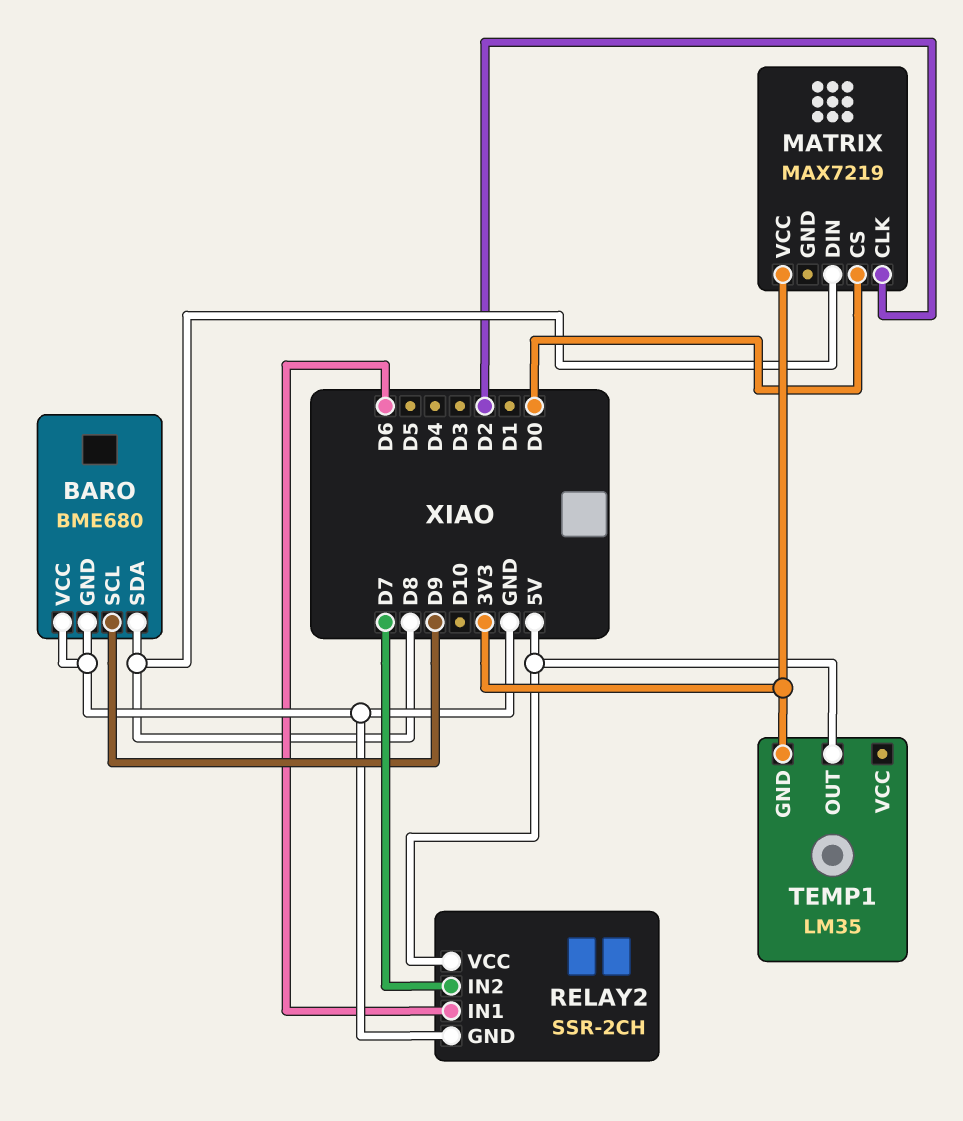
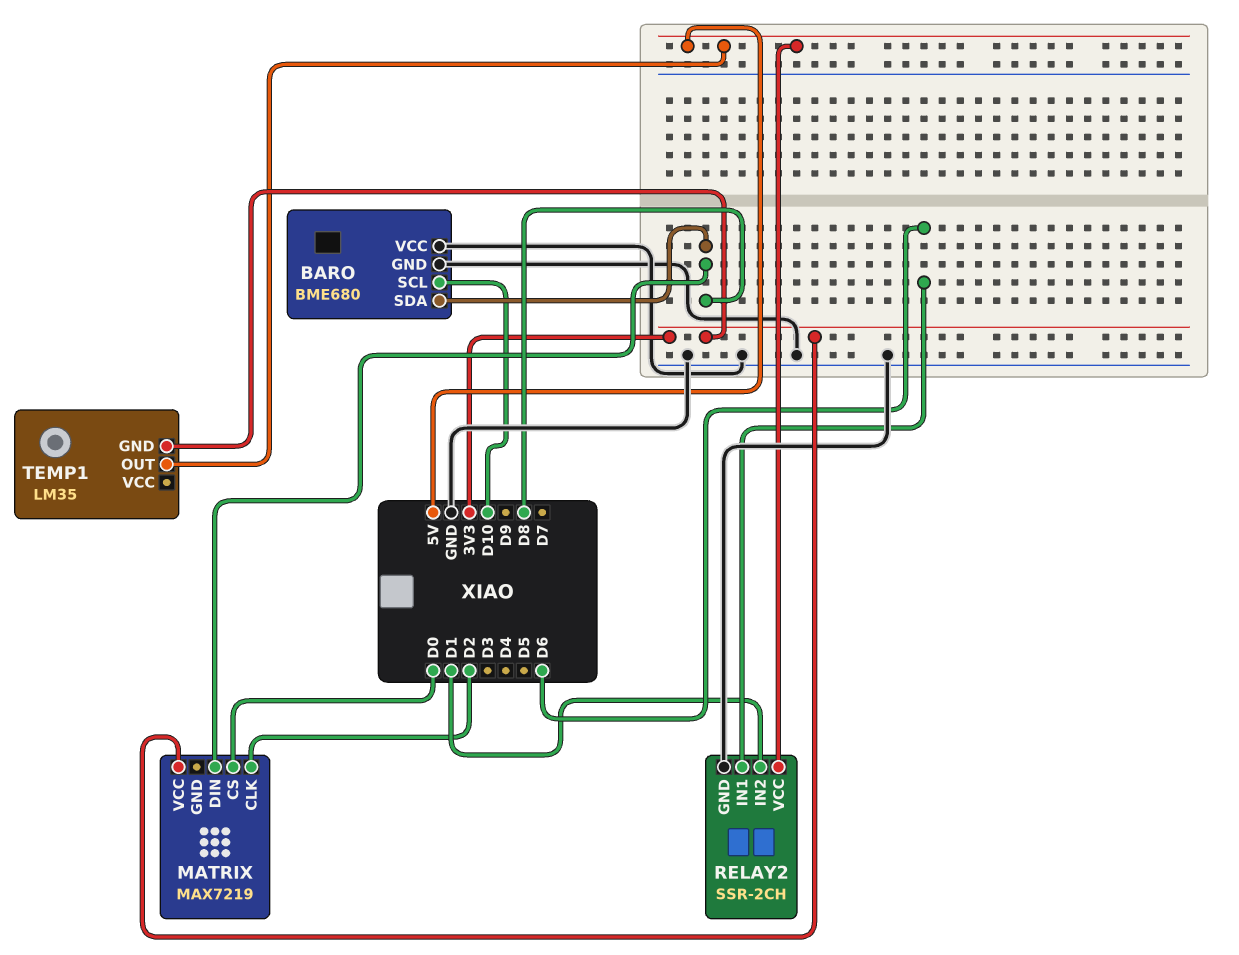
BARO pin SCL: D9 -> D10
RELAY2 pin IN2: D7 -> D1

